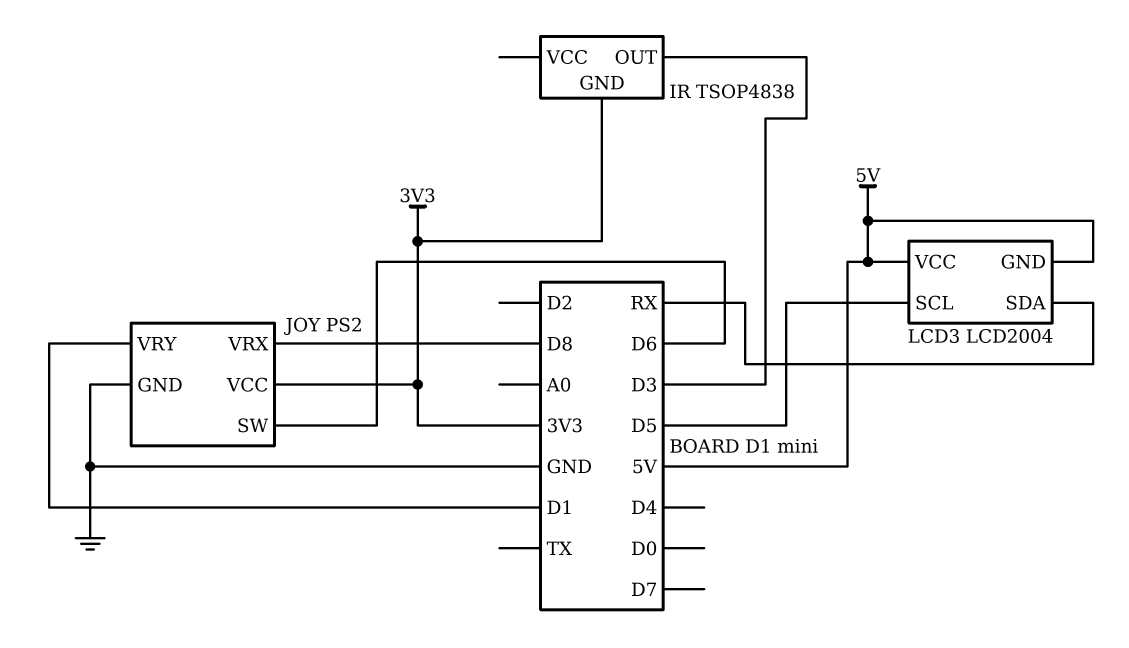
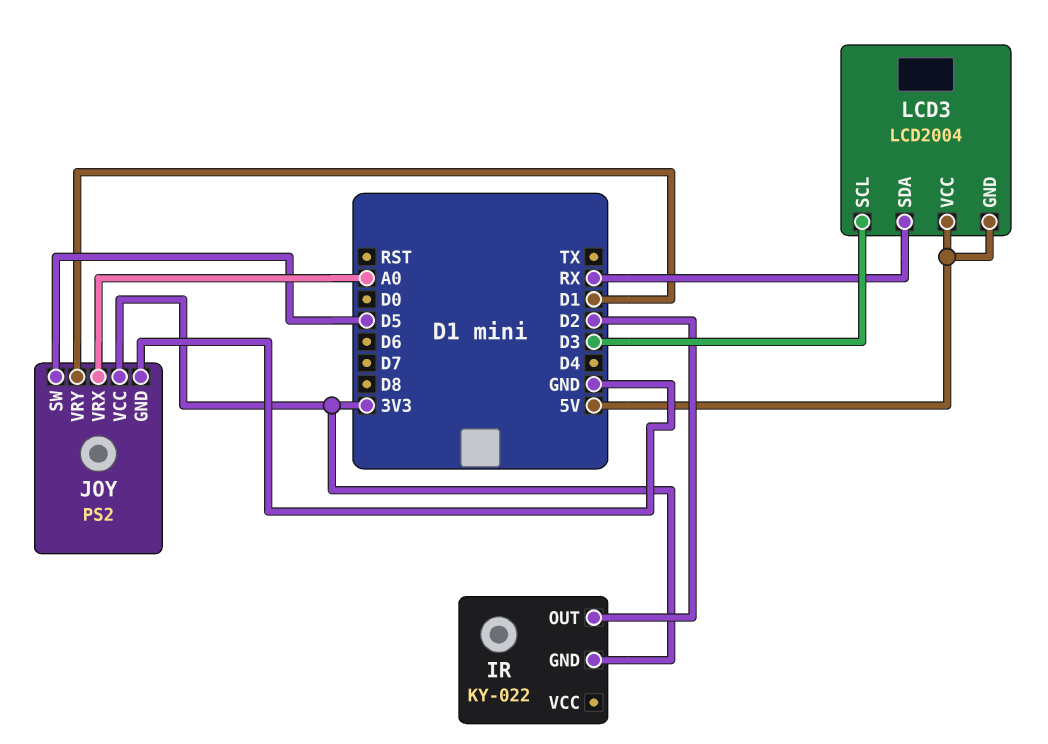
IR: TSOP4838 -> KY-022
IR pin OUT: D3 -> D2
JOY pin SW: D6 -> D5
JOY pin VRX: D8 -> A0
LCD3 pin SCL: D5 -> D3

